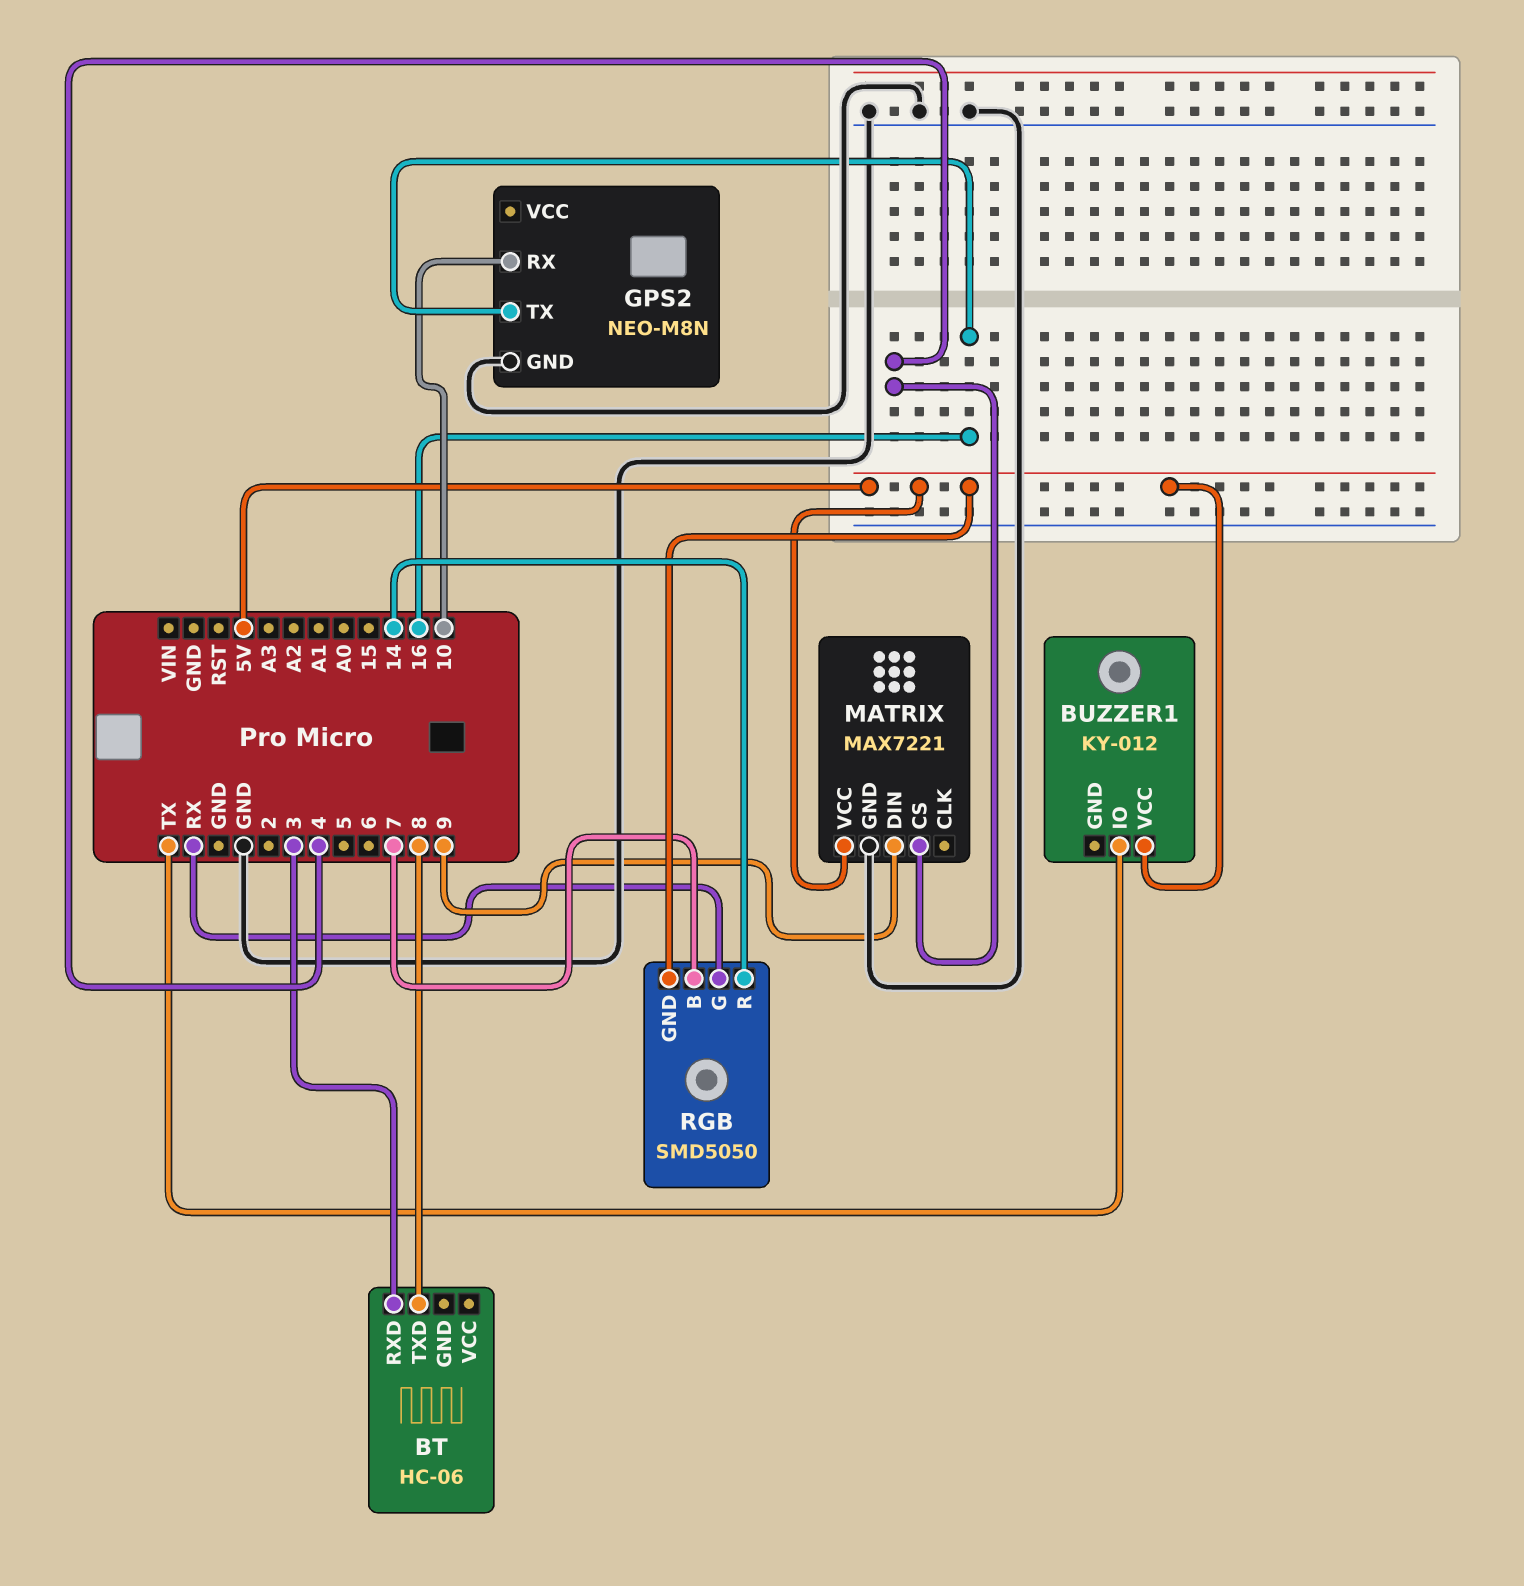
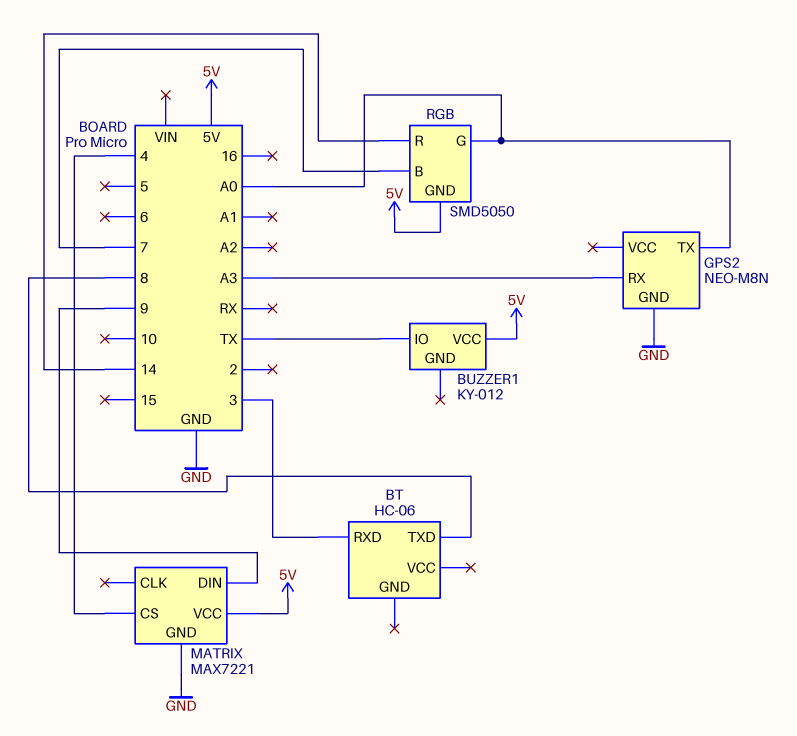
GPS2 pin RX: 10 -> A3
GPS2 pin TX: 16 -> A0
RGB pin G: RX -> A0

